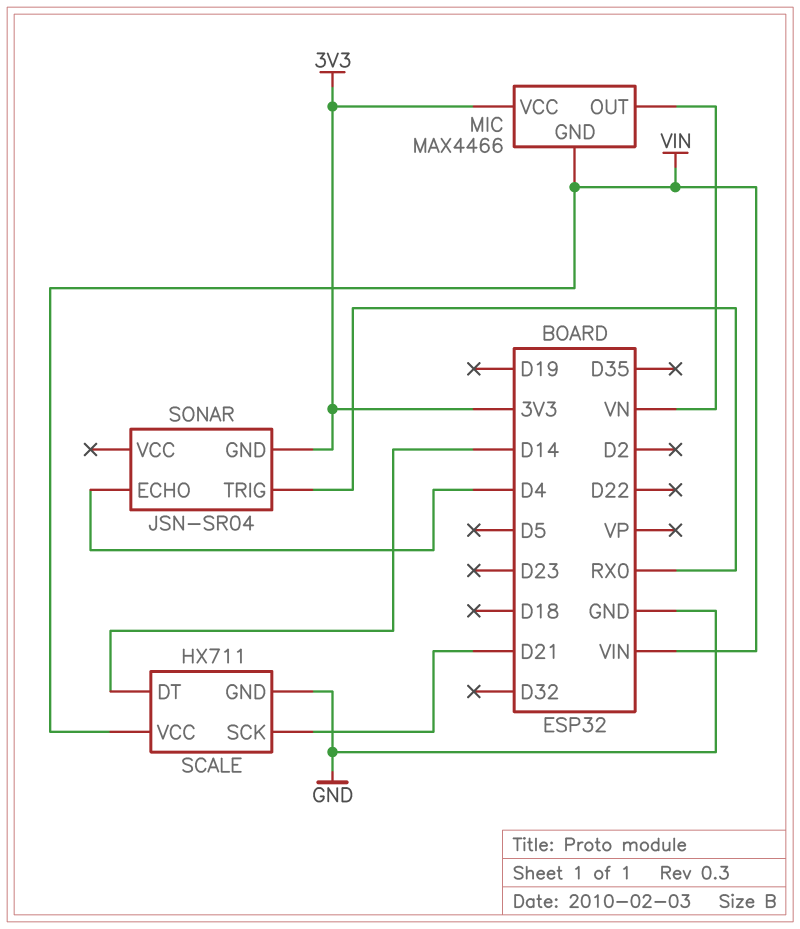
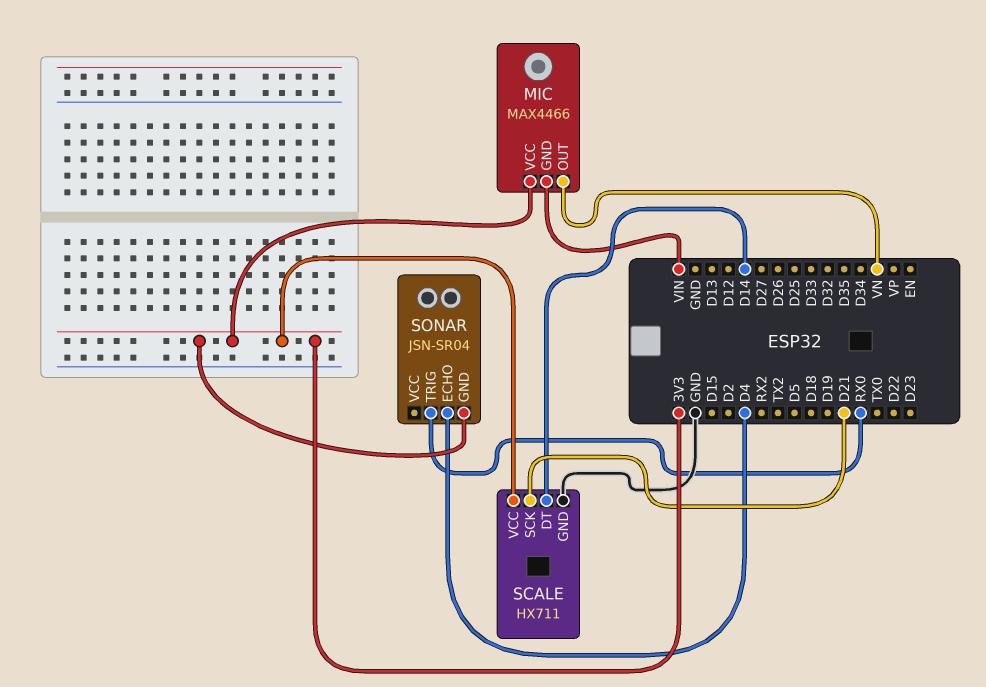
SCALE pin VCC: VIN -> 3V3

